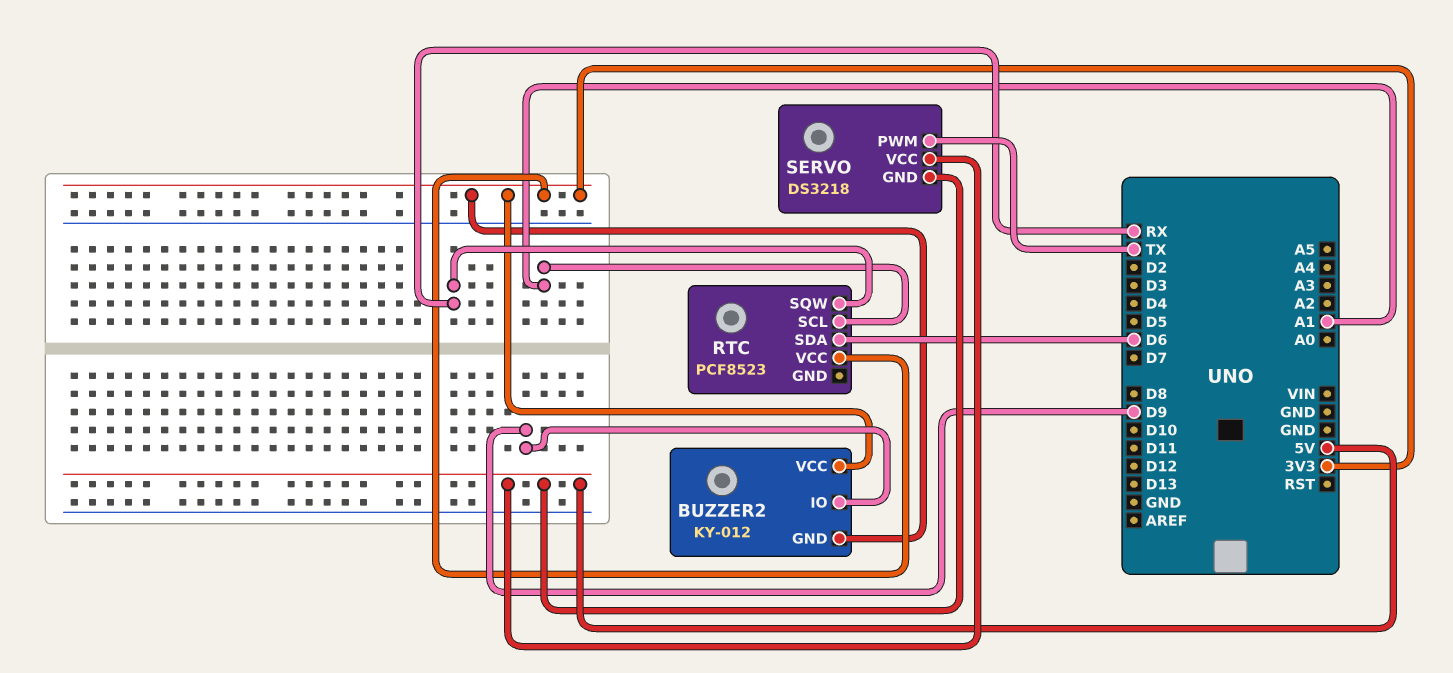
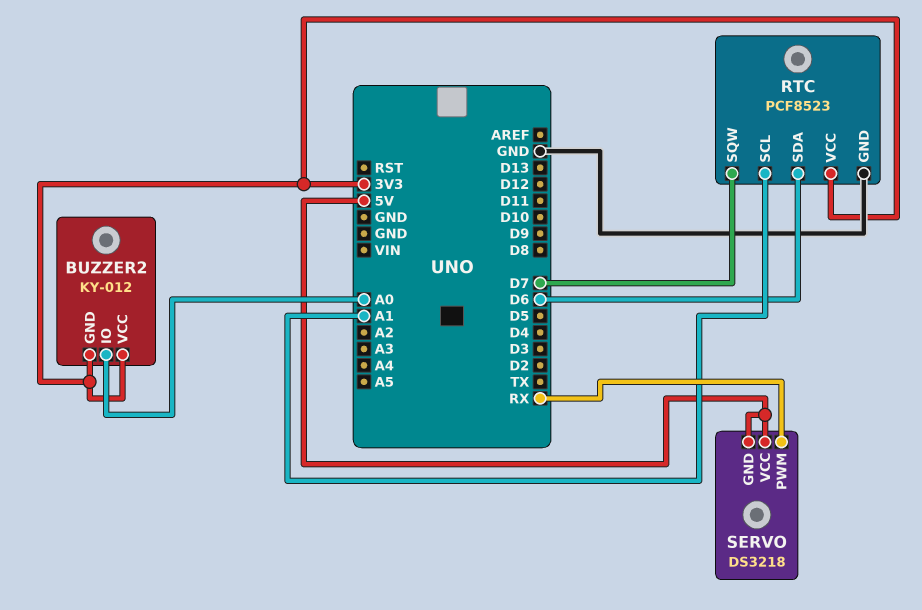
BUZZER2 pin IO: D9 -> A0
RTC pin GND: none -> GND
RTC pin SQW: RX -> D7
SERVO pin PWM: TX -> RX

